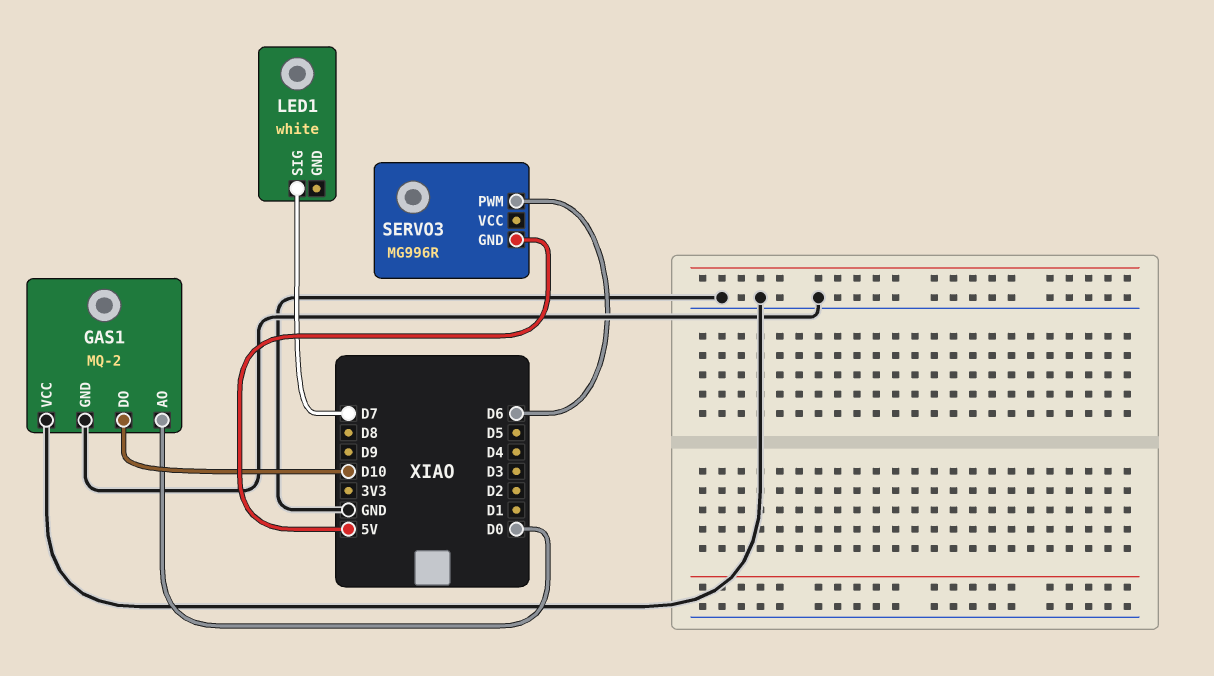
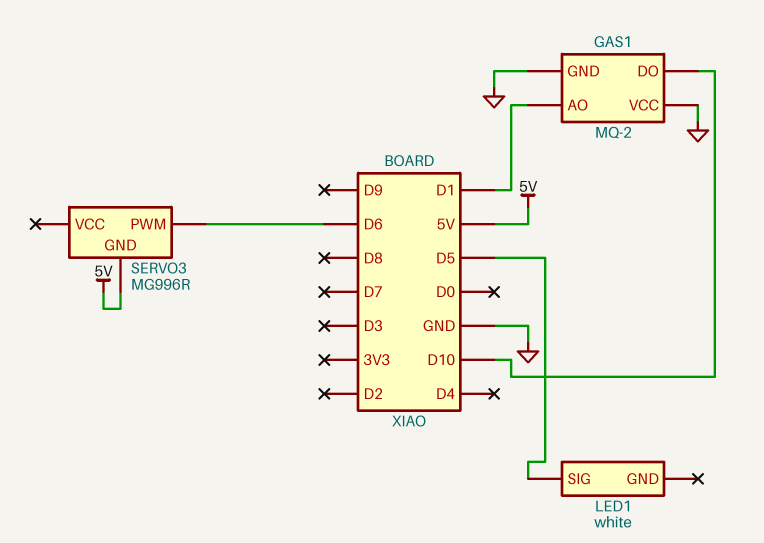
GAS1 pin AO: D0 -> D1
LED1 pin SIG: D7 -> D5

